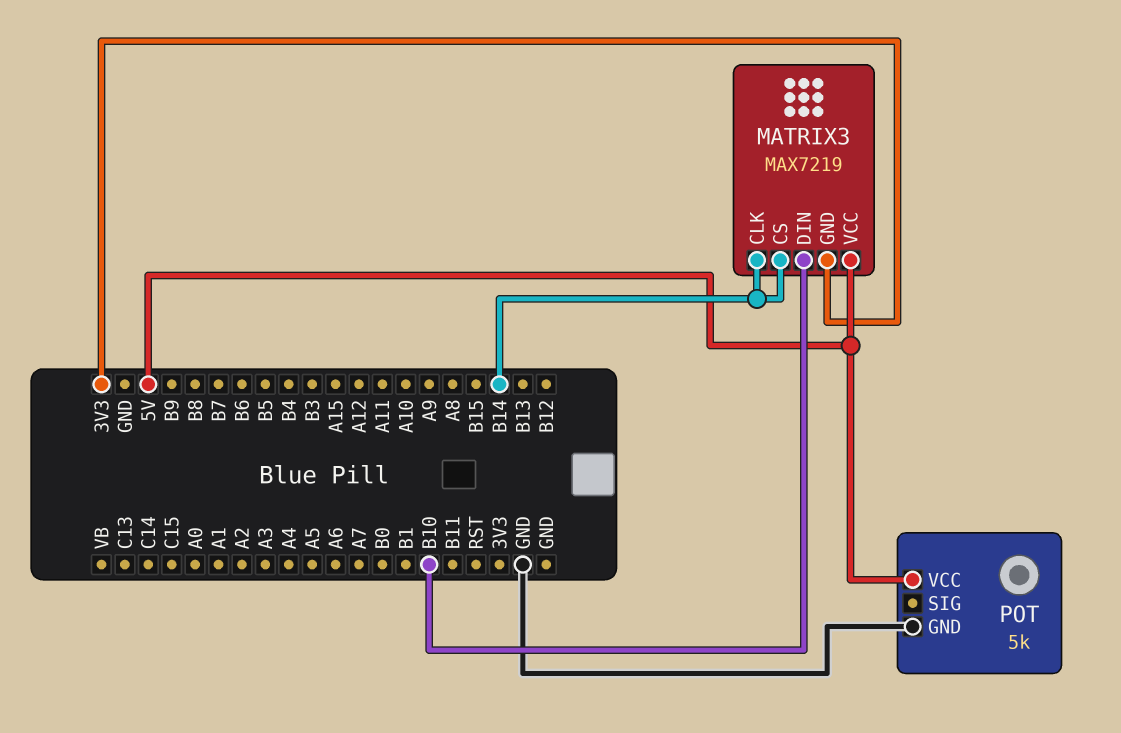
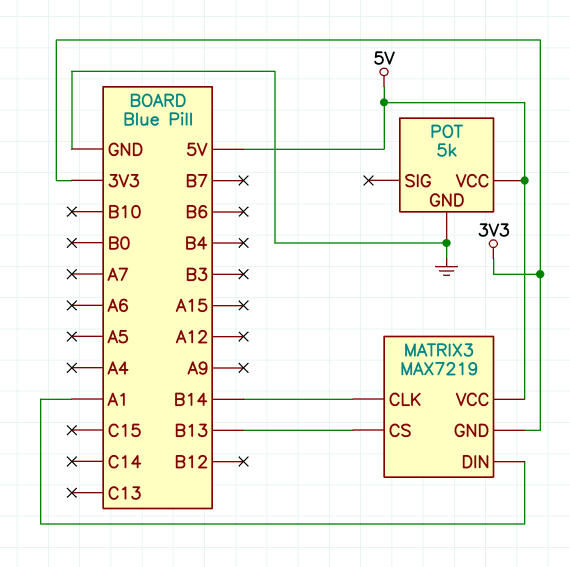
MATRIX3 pin CS: B14 -> B13
MATRIX3 pin DIN: B10 -> A1

